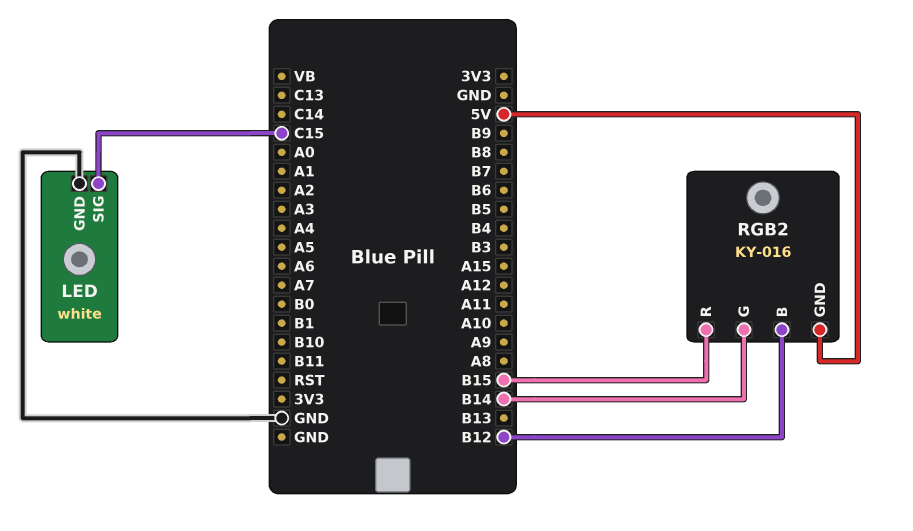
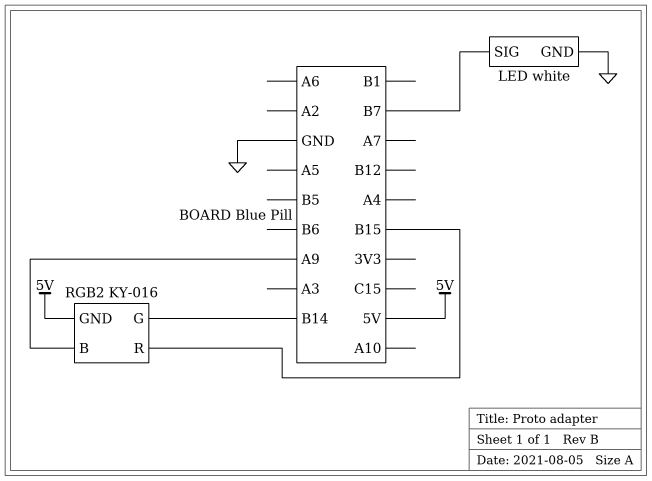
LED pin SIG: C15 -> B7
RGB2 pin B: B12 -> A9

